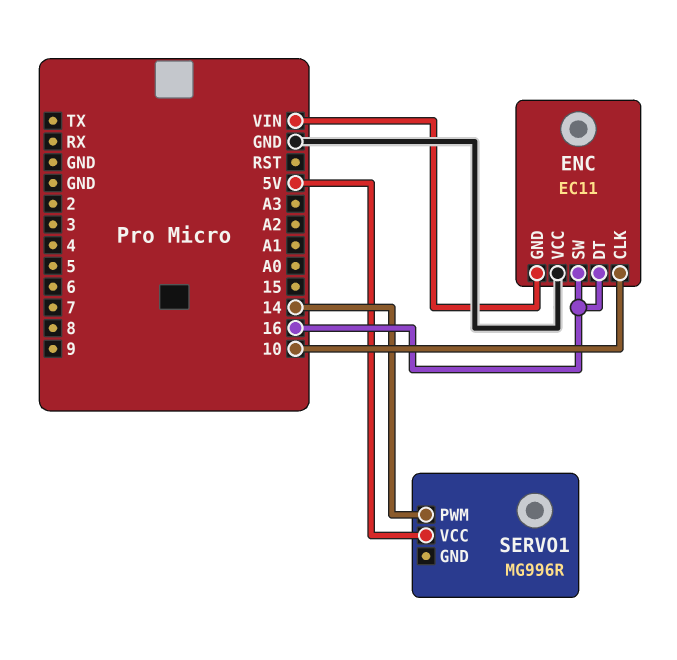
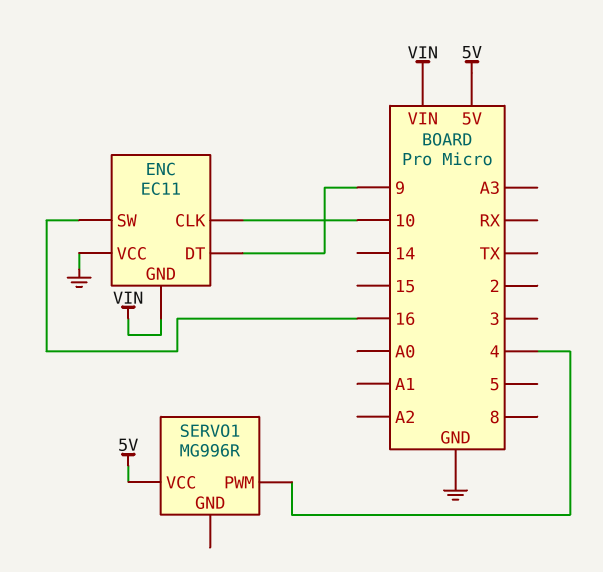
ENC pin DT: 16 -> 9
SERVO1 pin PWM: 14 -> 4

